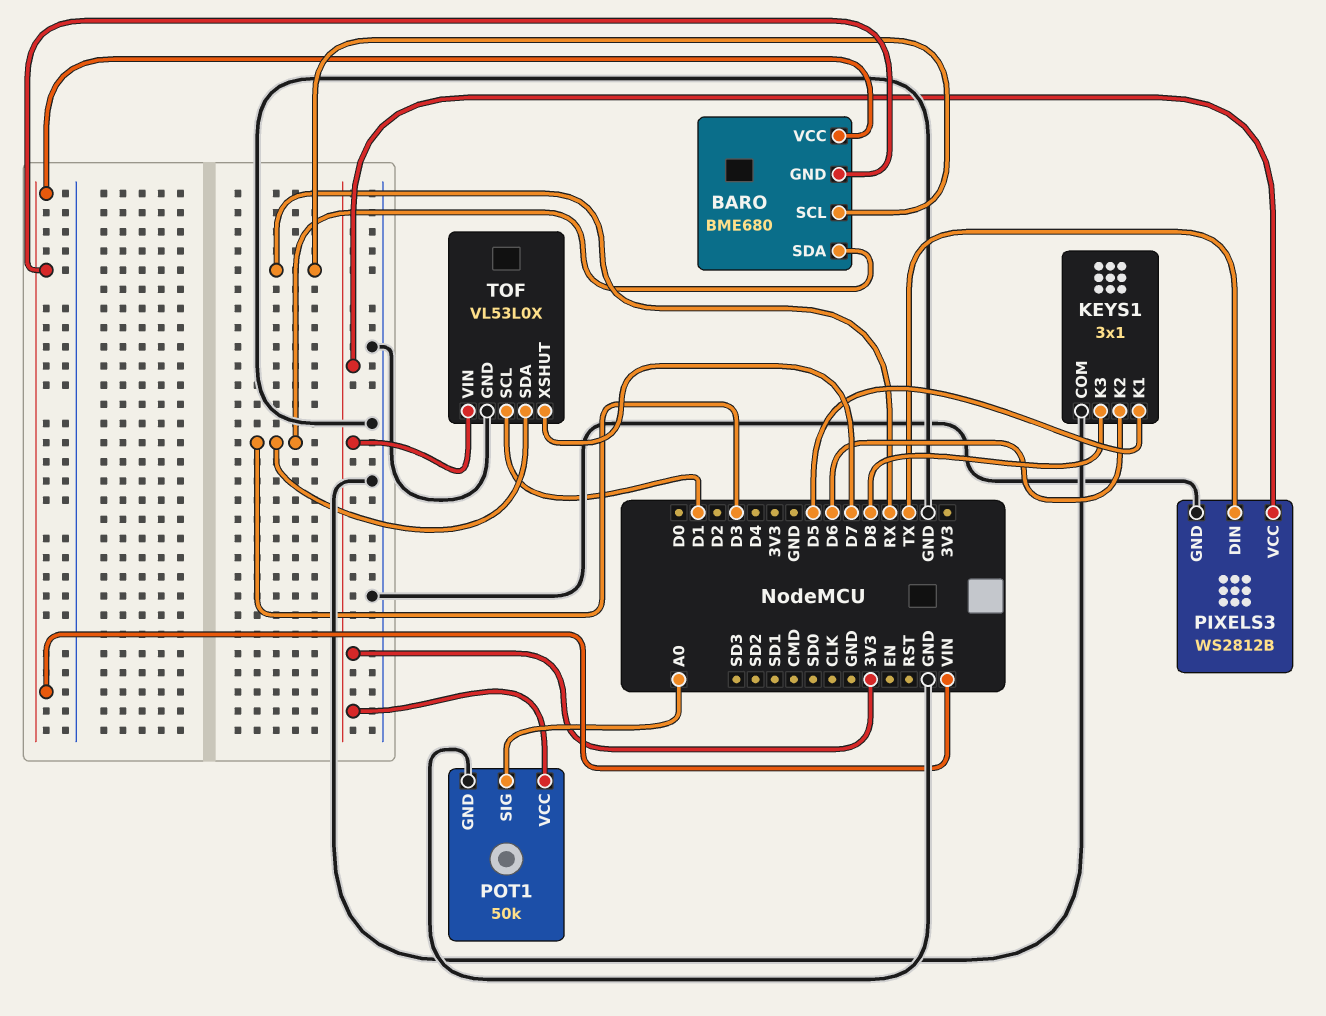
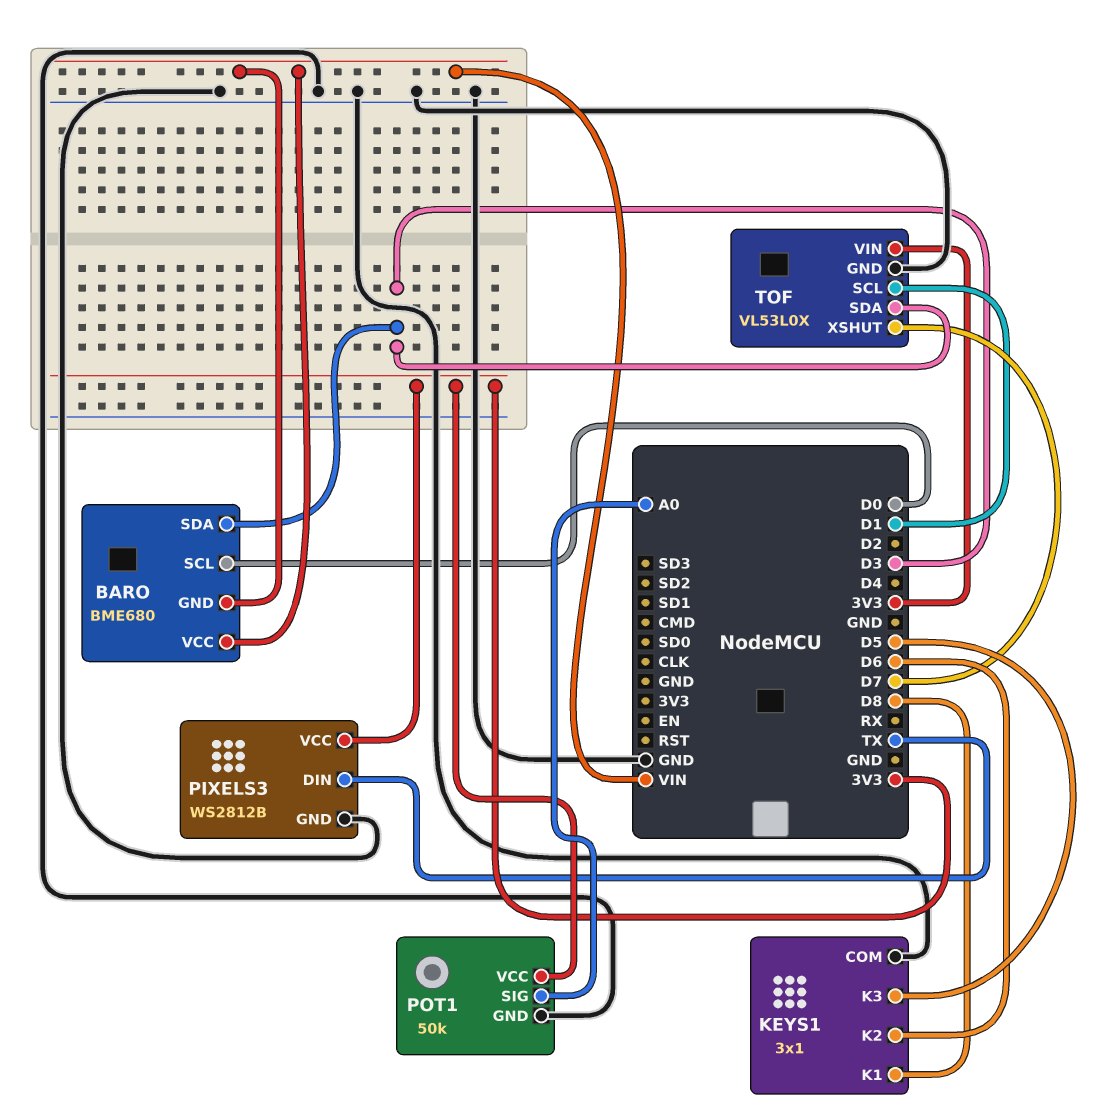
BARO pin SCL: RX -> D0
KEYS1 pin K1: D5 -> D8
KEYS1 pin K3: D8 -> D5

